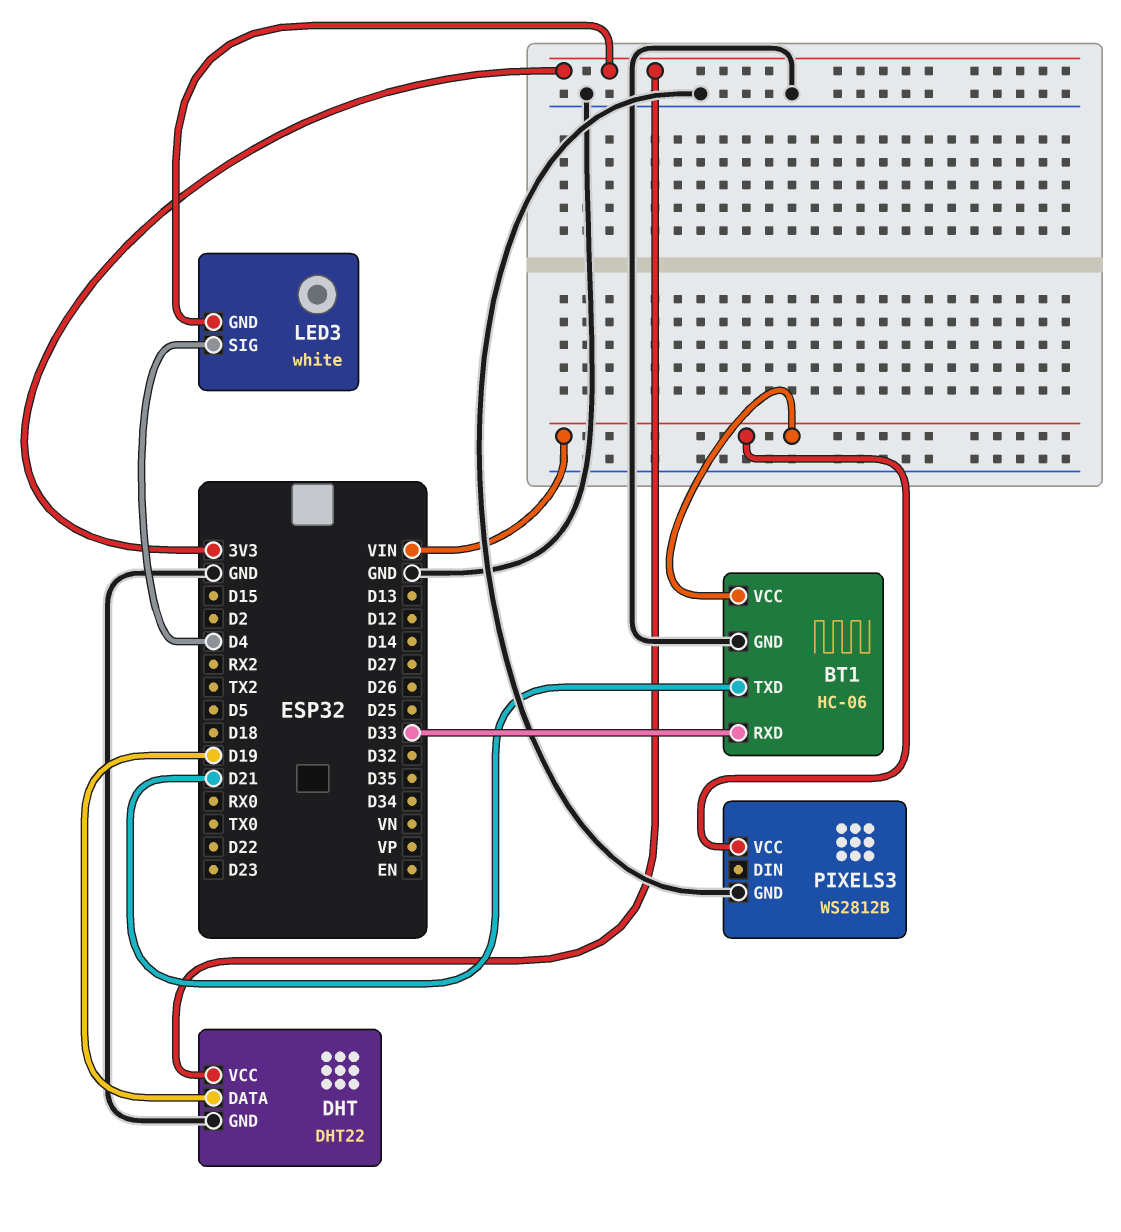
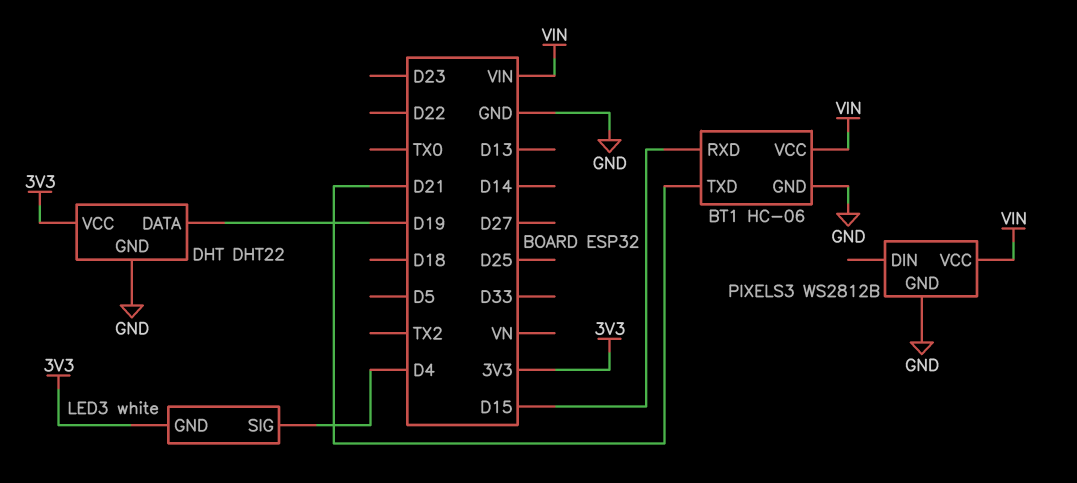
BT1 pin RXD: D33 -> D15

